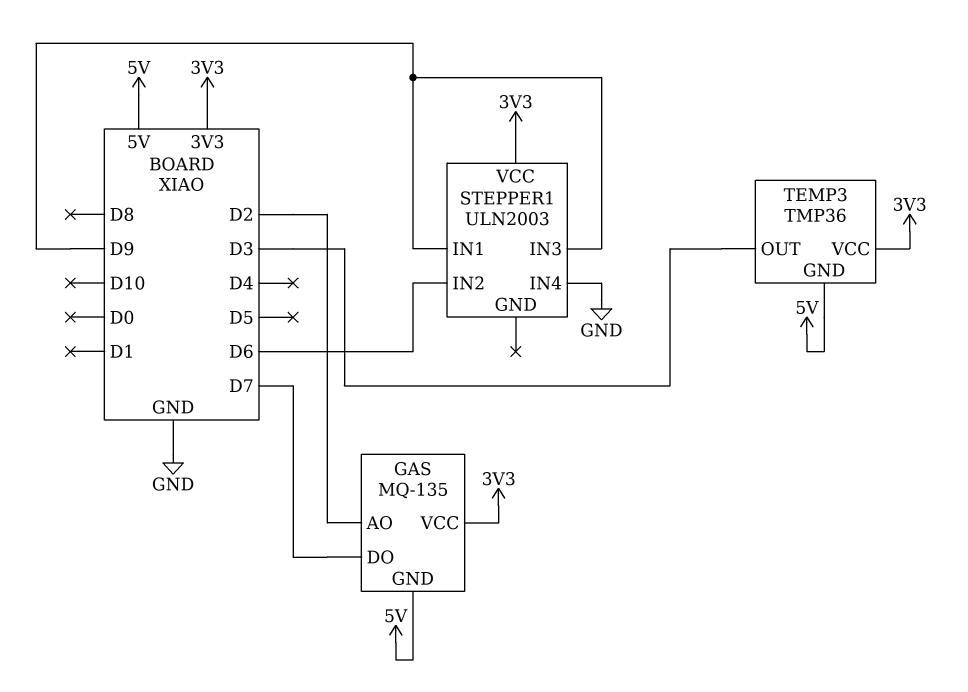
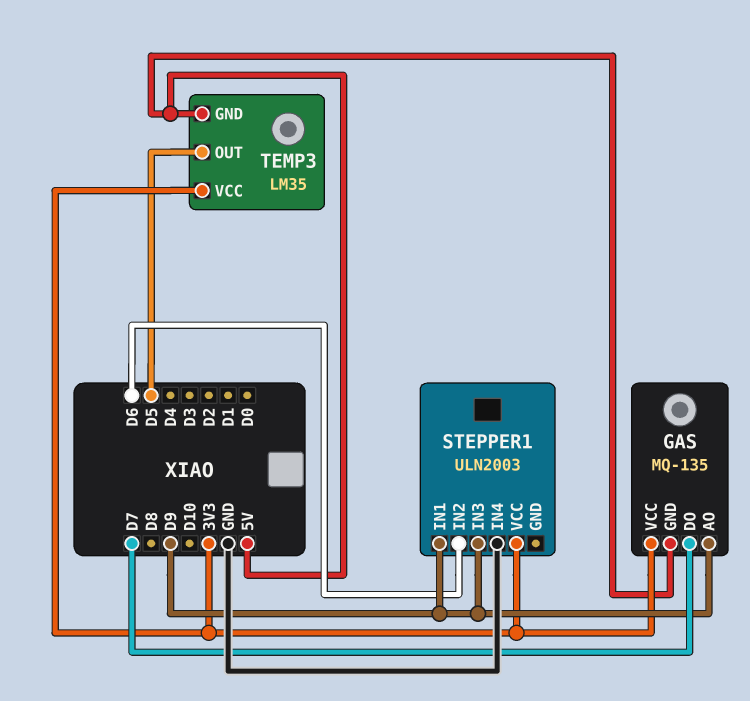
GAS pin AO: D2 -> D9
TEMP3: TMP36 -> LM35
TEMP3 pin OUT: D3 -> D5

